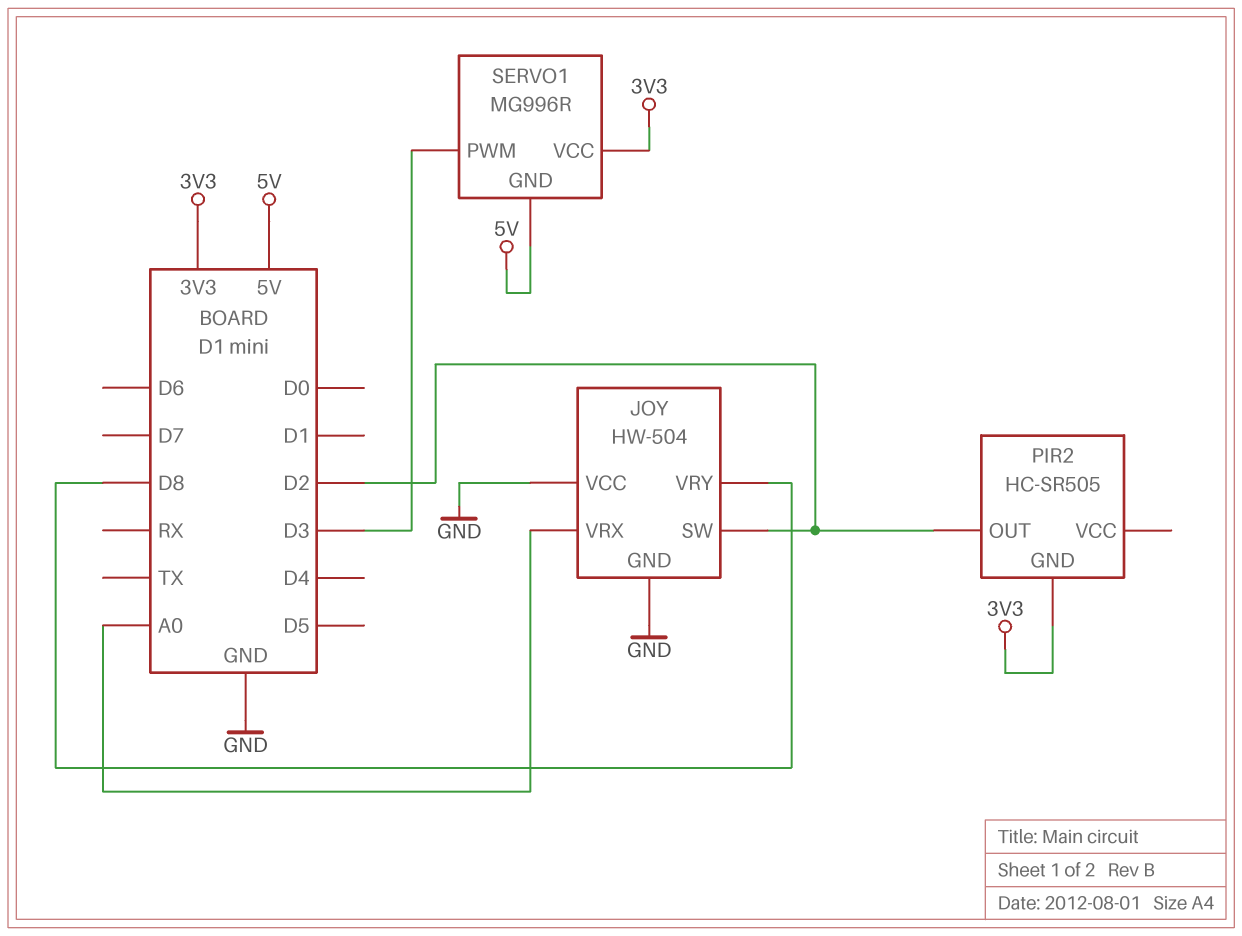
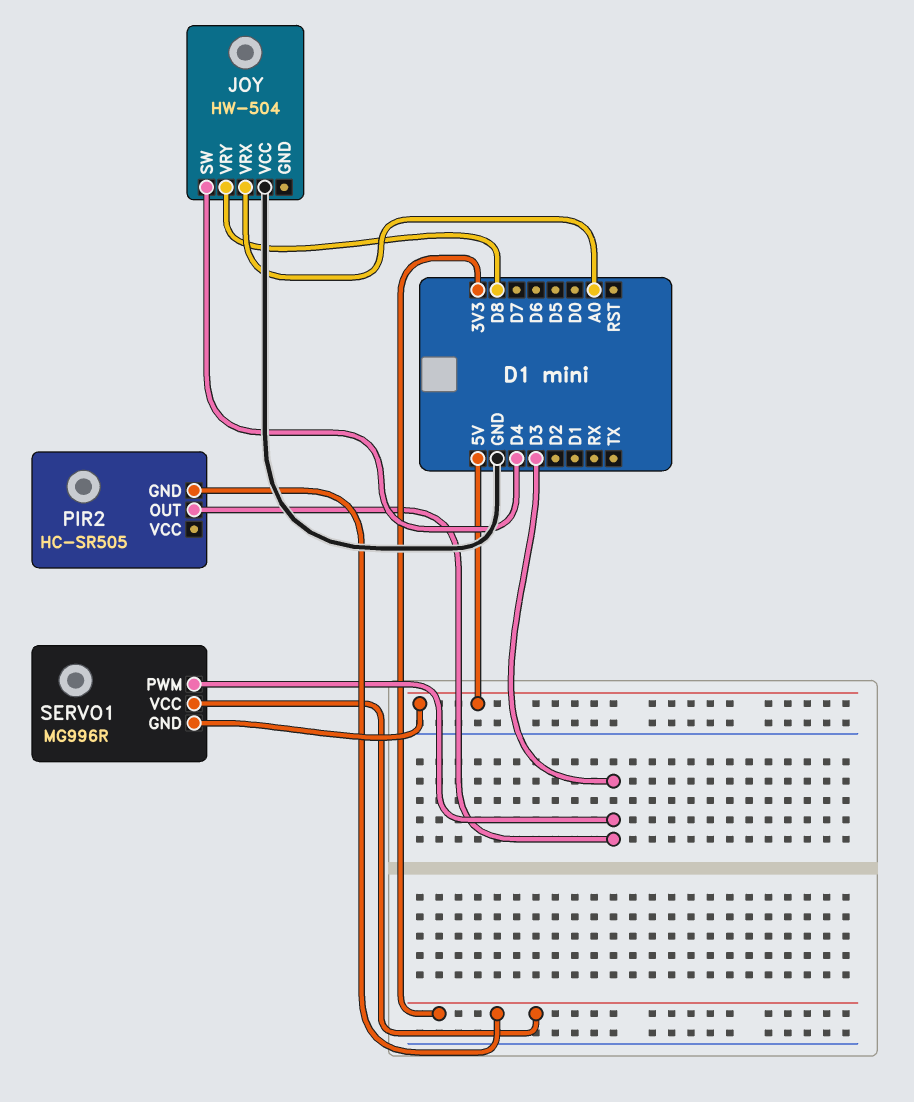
JOY pin GND: GND -> none
JOY pin SW: D2 -> D4
PIR2 pin OUT: D2 -> D3

